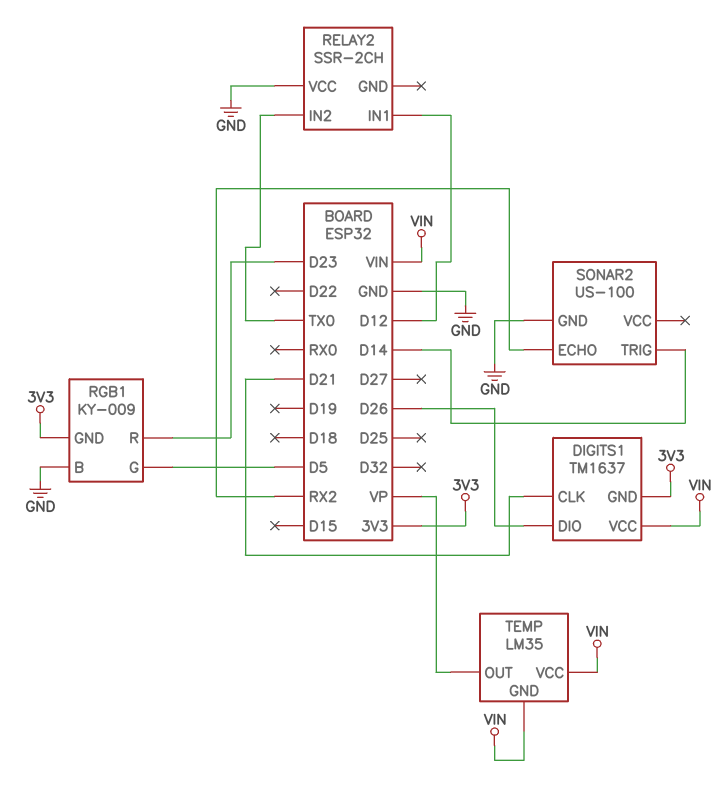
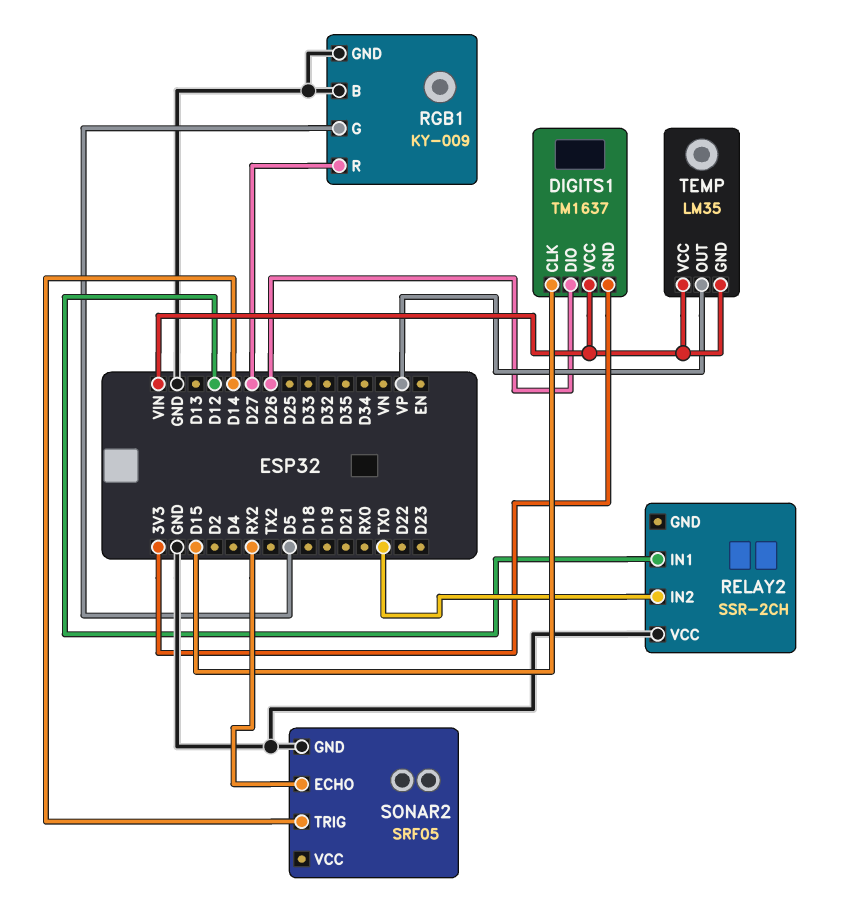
DIGITS1 pin CLK: D21 -> D15
RGB1 pin GND: 3V3 -> GND
RGB1 pin R: D23 -> D27
SONAR2: US-100 -> SRF05

